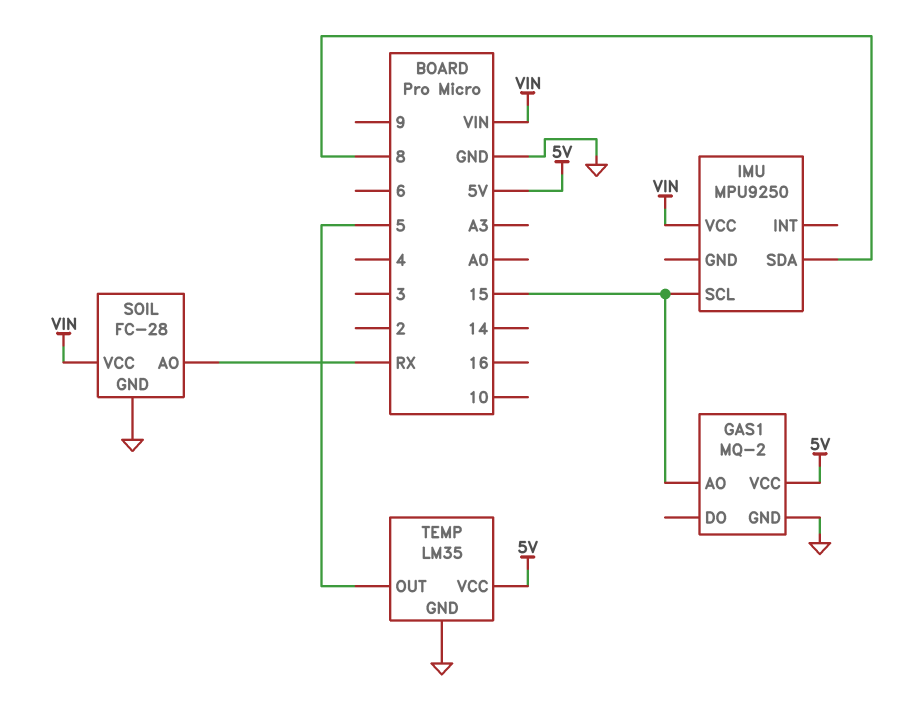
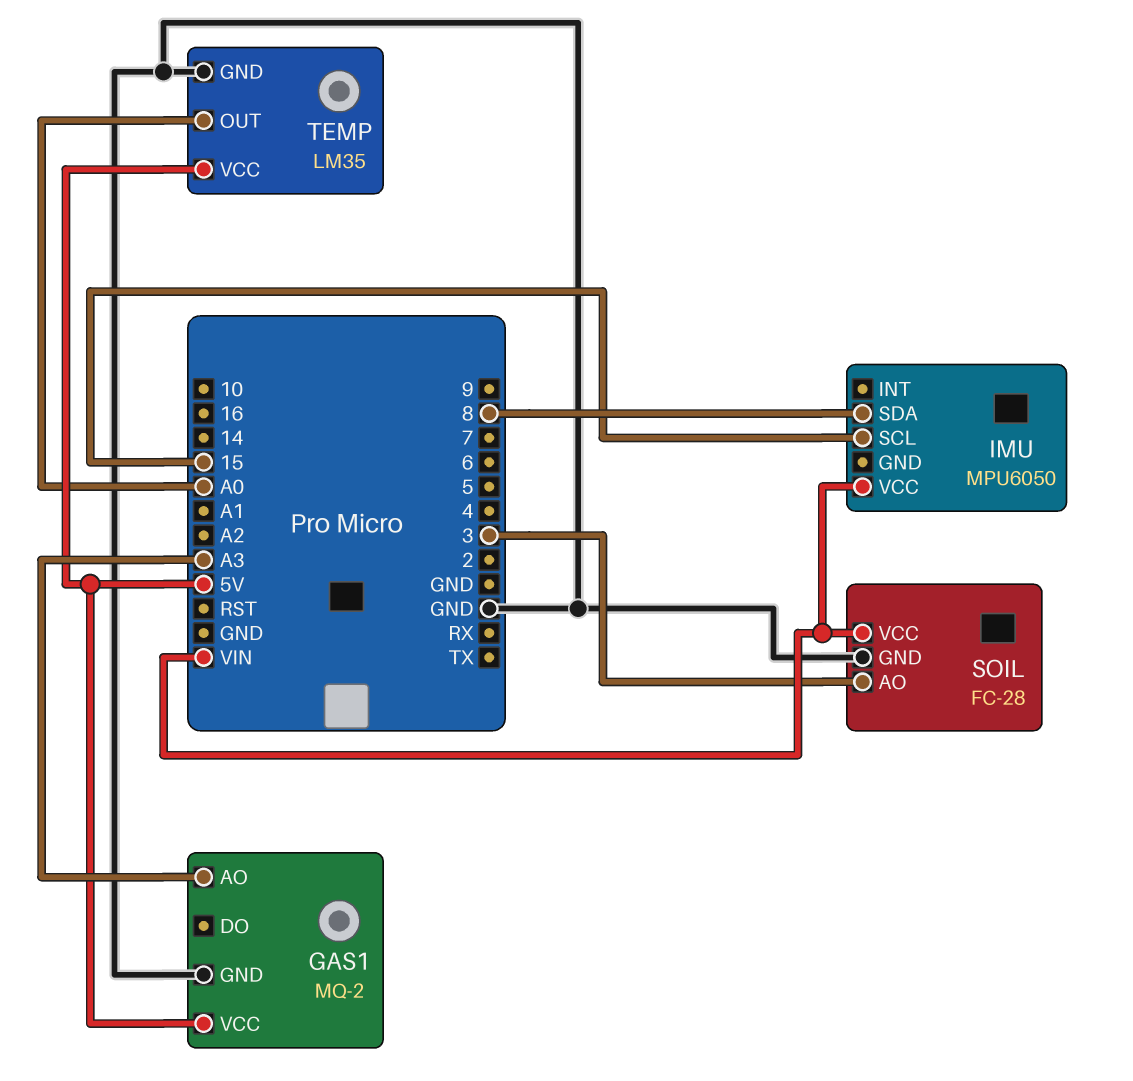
GAS1 pin AO: 15 -> A3
IMU: MPU9250 -> MPU6050
SOIL pin AO: RX -> 3
TEMP pin OUT: 5 -> A0

